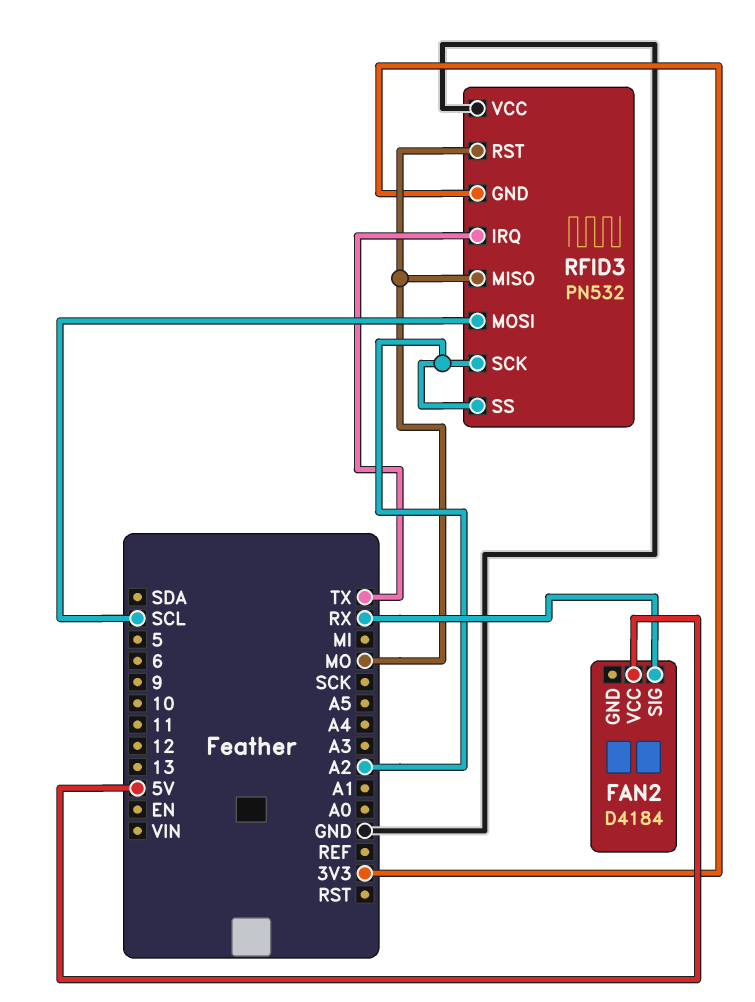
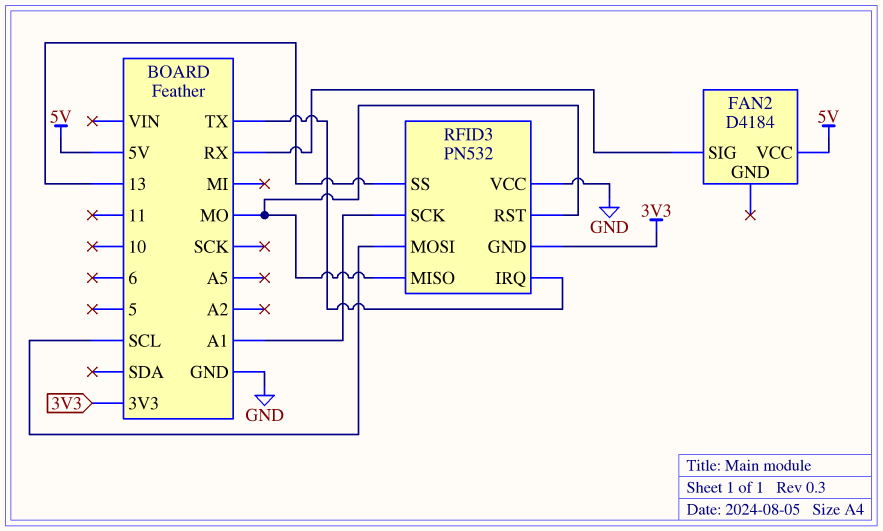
RFID3 pin SCK: A2 -> A1
RFID3 pin SS: A2 -> 13

